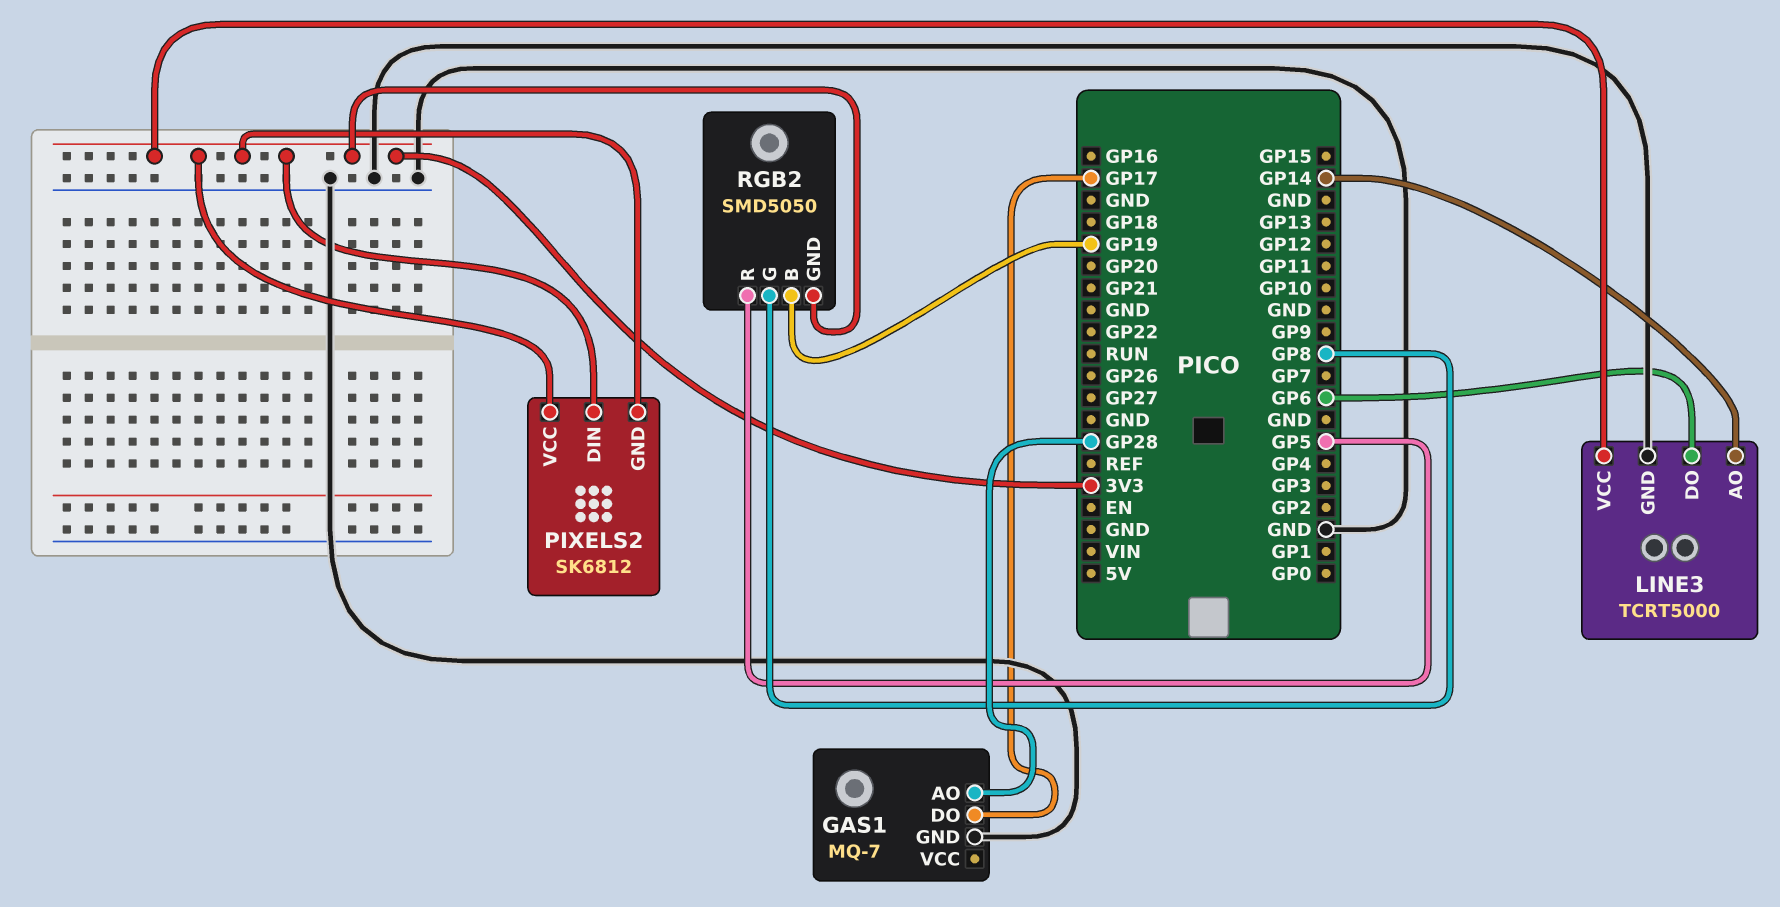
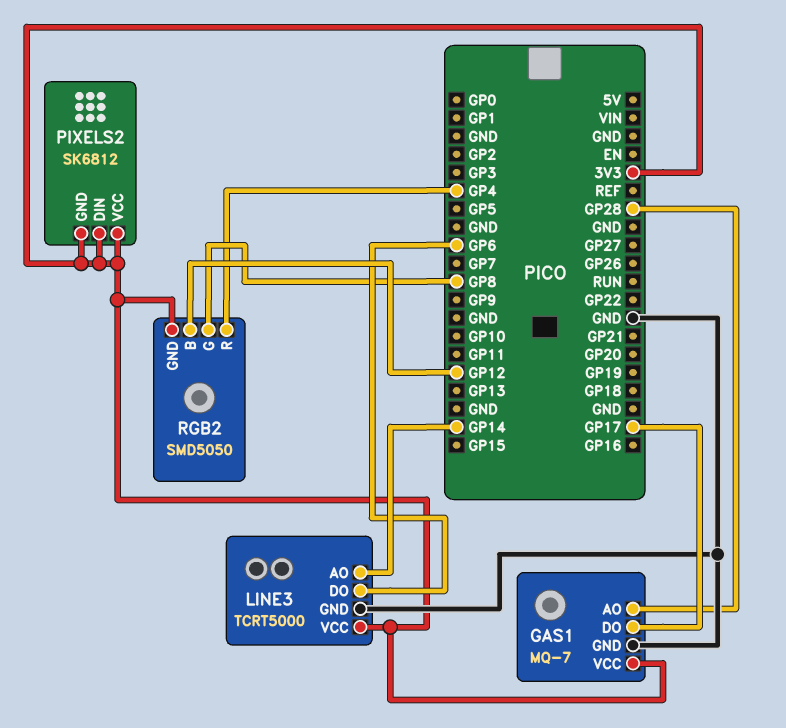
GAS1 pin VCC: none -> 3V3
RGB2 pin B: GP19 -> GP12
RGB2 pin R: GP5 -> GP4

